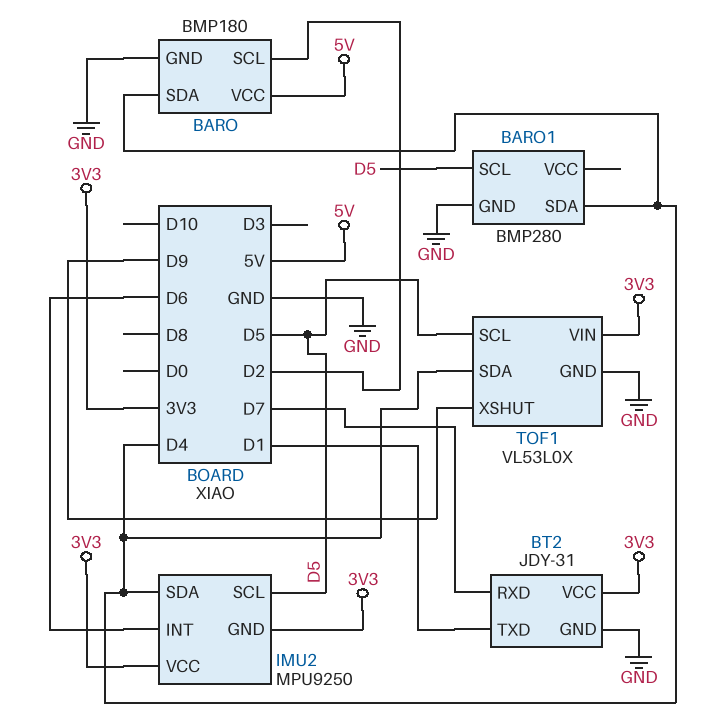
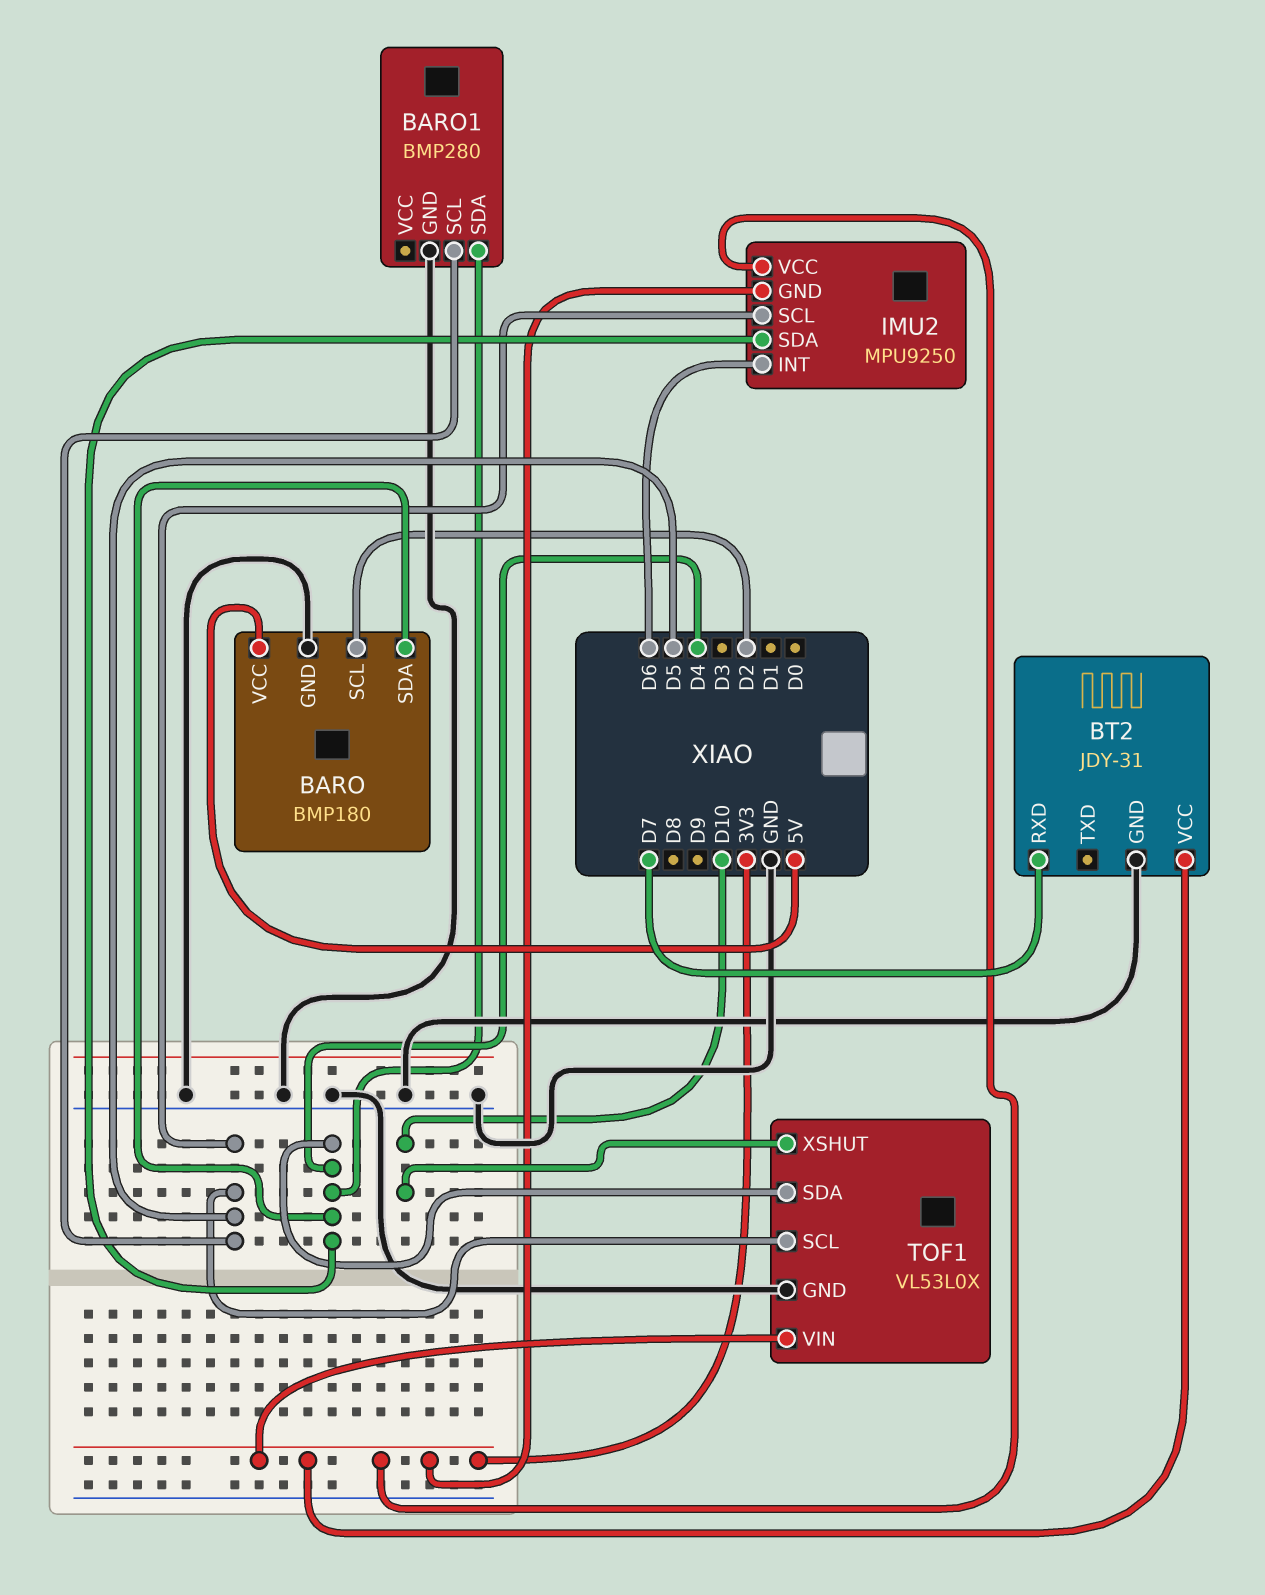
BT2 pin TXD: D1 -> none
TOF1 pin XSHUT: D9 -> D10

